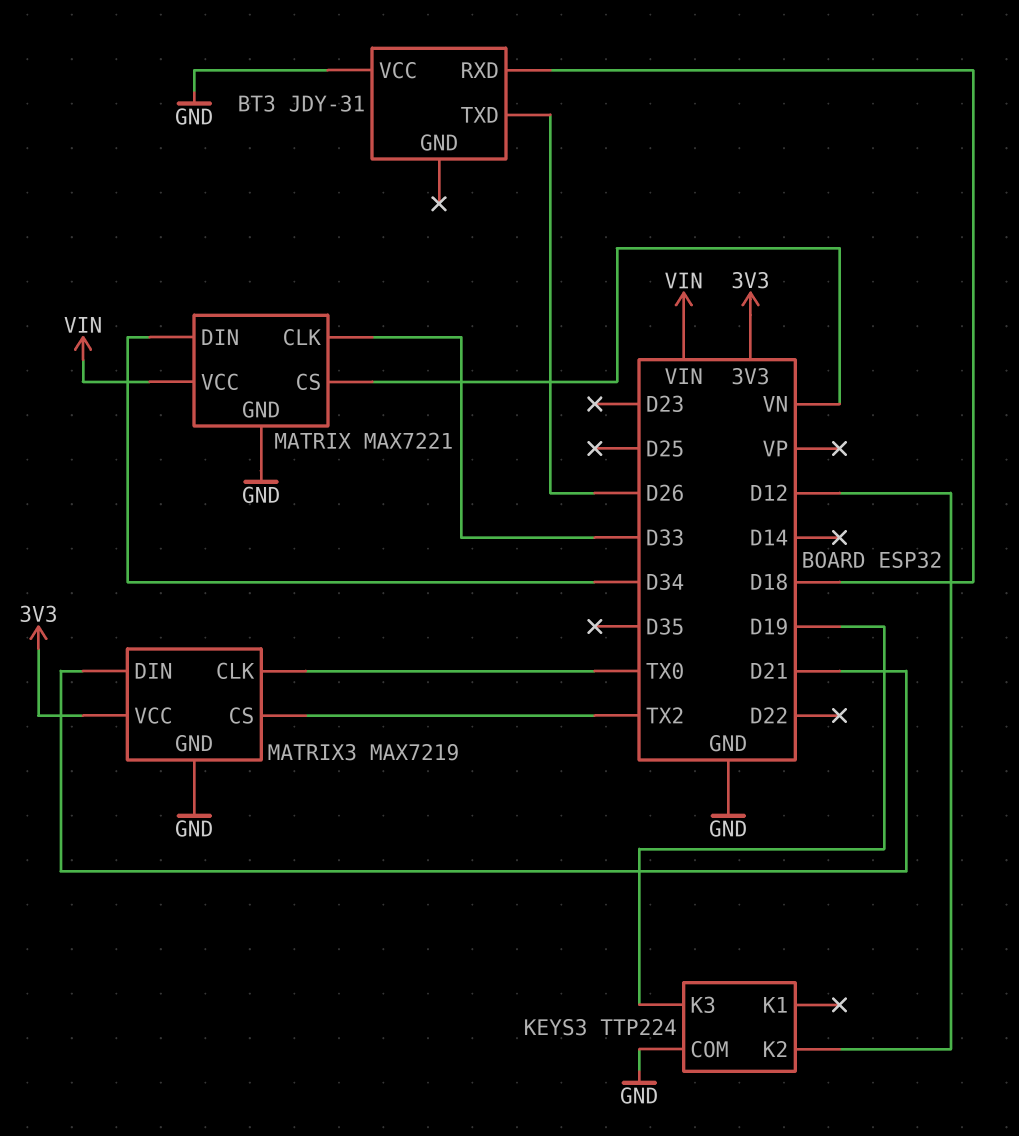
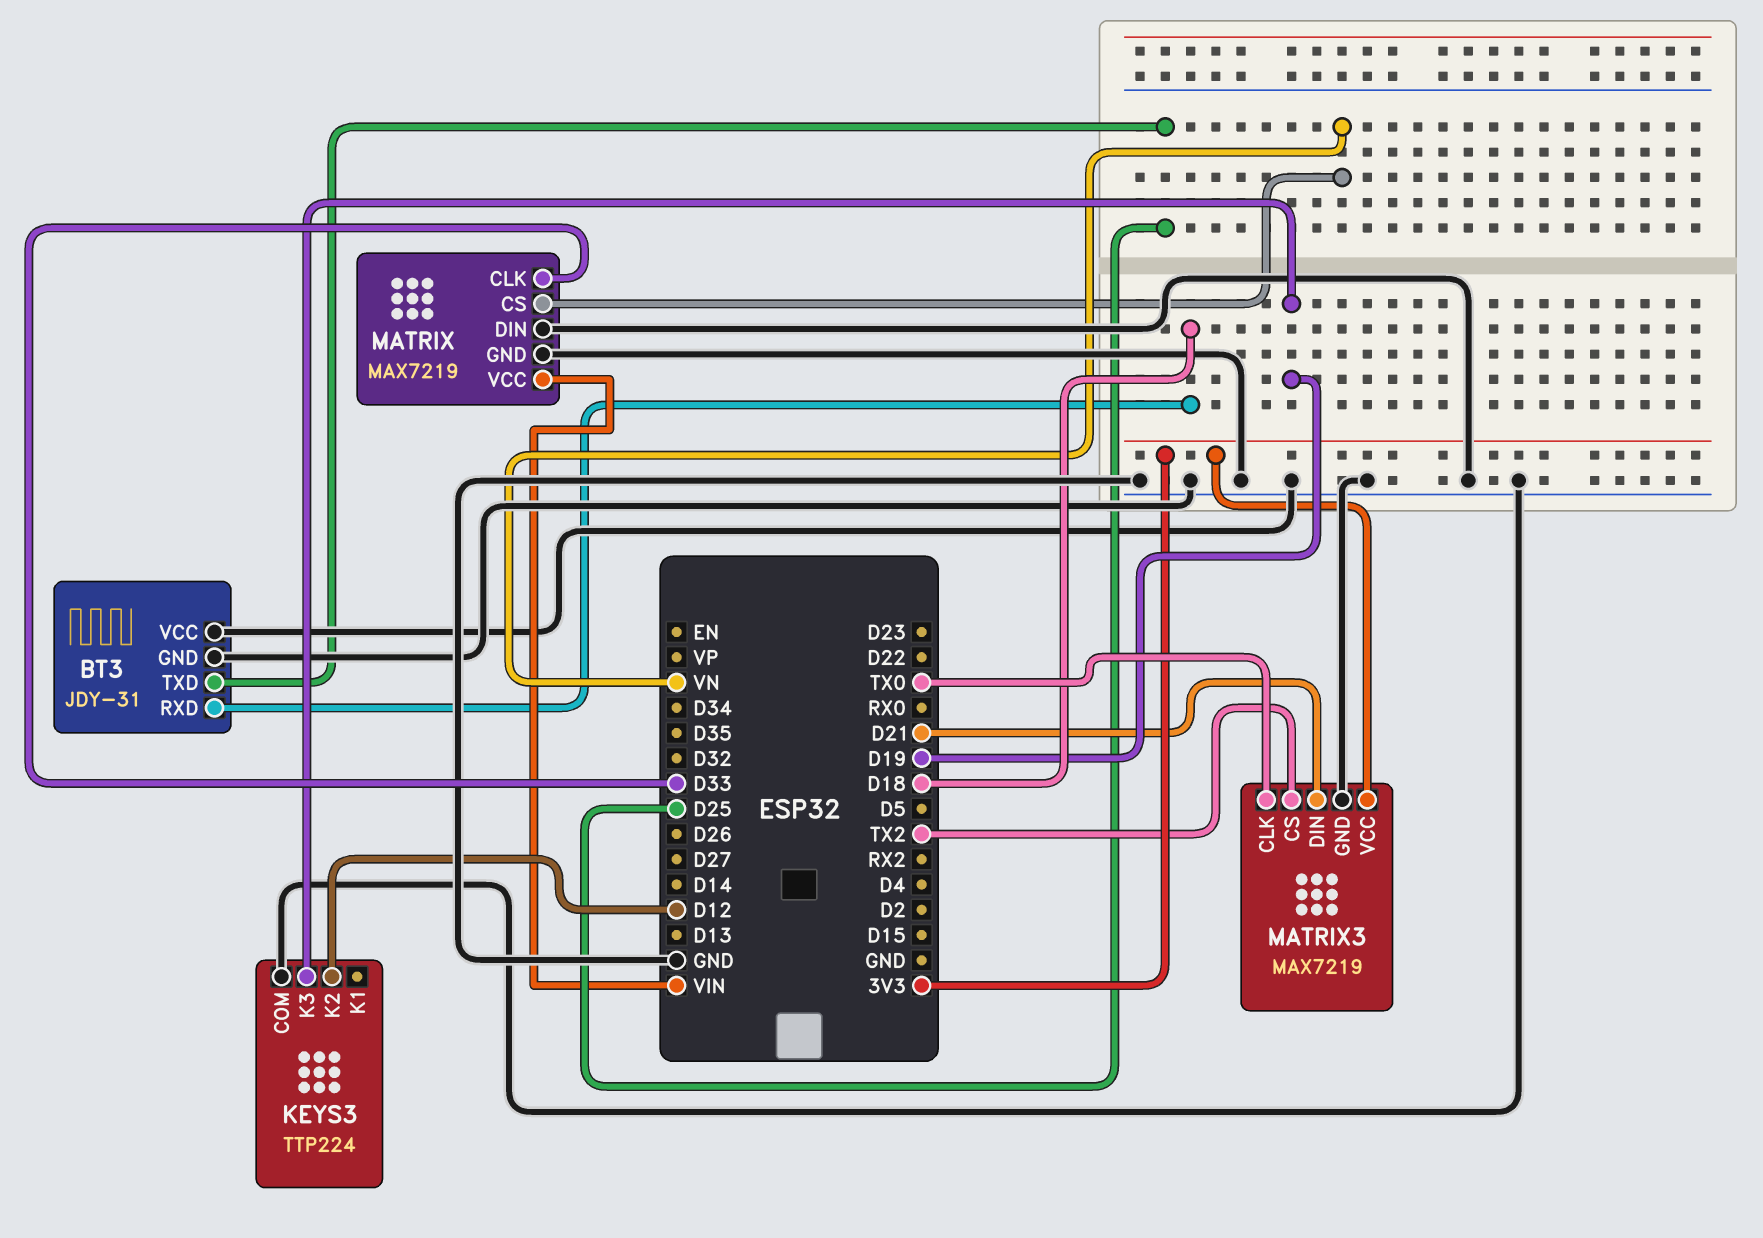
BT3 pin GND: none -> GND
BT3 pin TXD: D26 -> D25
MATRIX: MAX7221 -> MAX7219
MATRIX pin DIN: D34 -> GND

